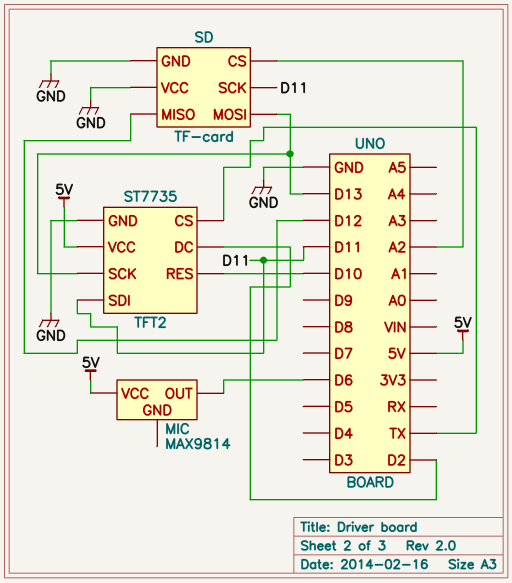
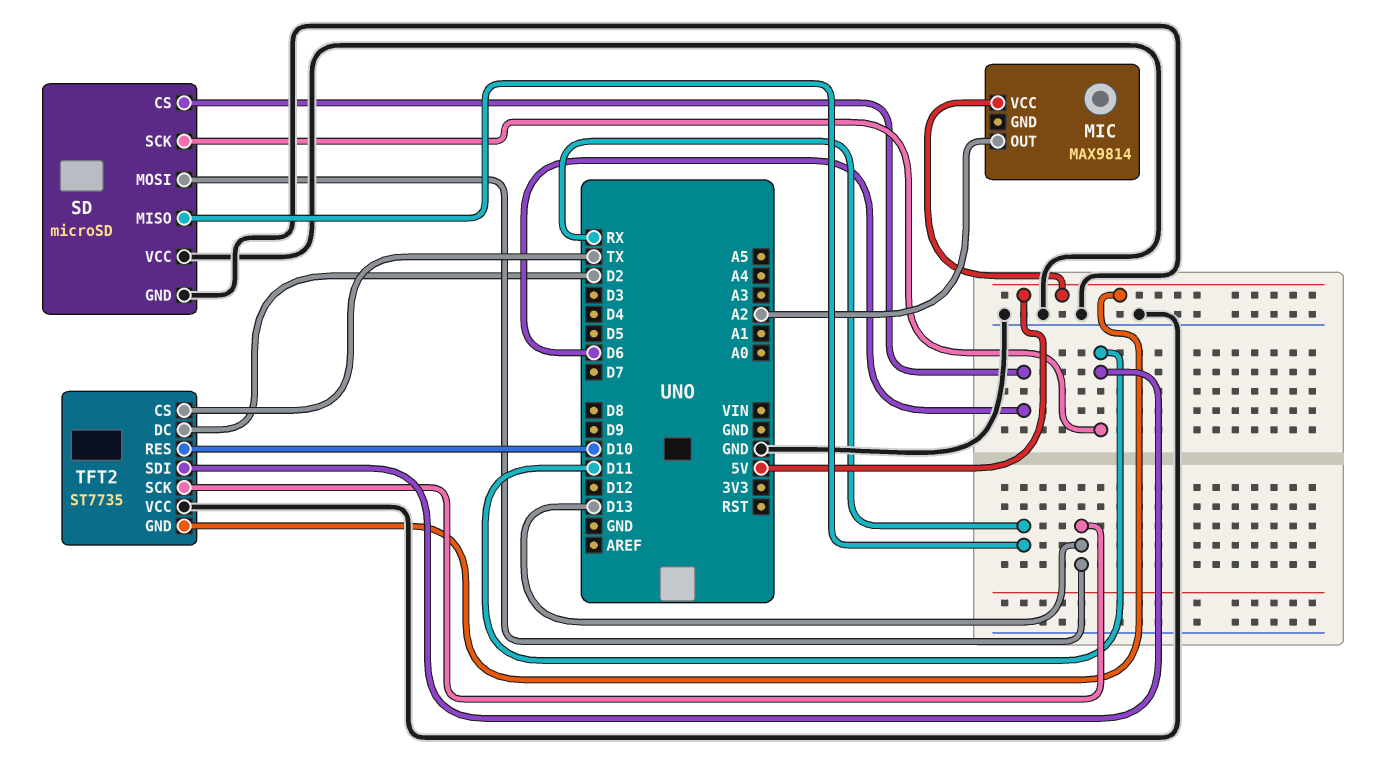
MIC pin OUT: D6 -> A2
SD: TF-card -> microSD
SD pin CS: A2 -> D6
SD pin MISO: D12 -> RX
TFT2 pin GND: GND -> 5V
TFT2 pin VCC: 5V -> GND

